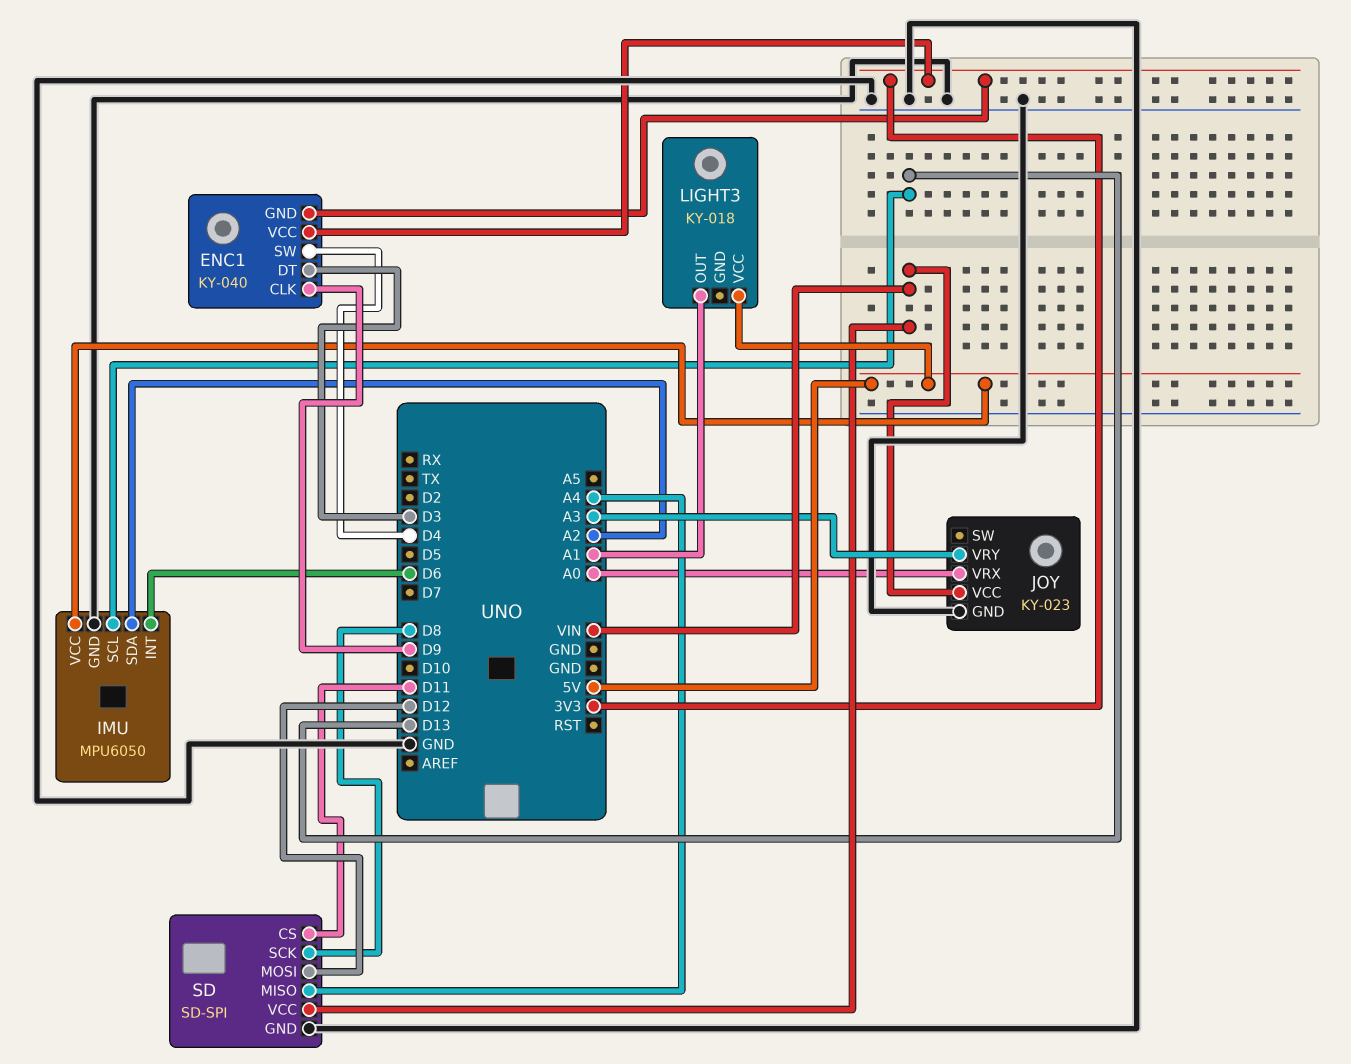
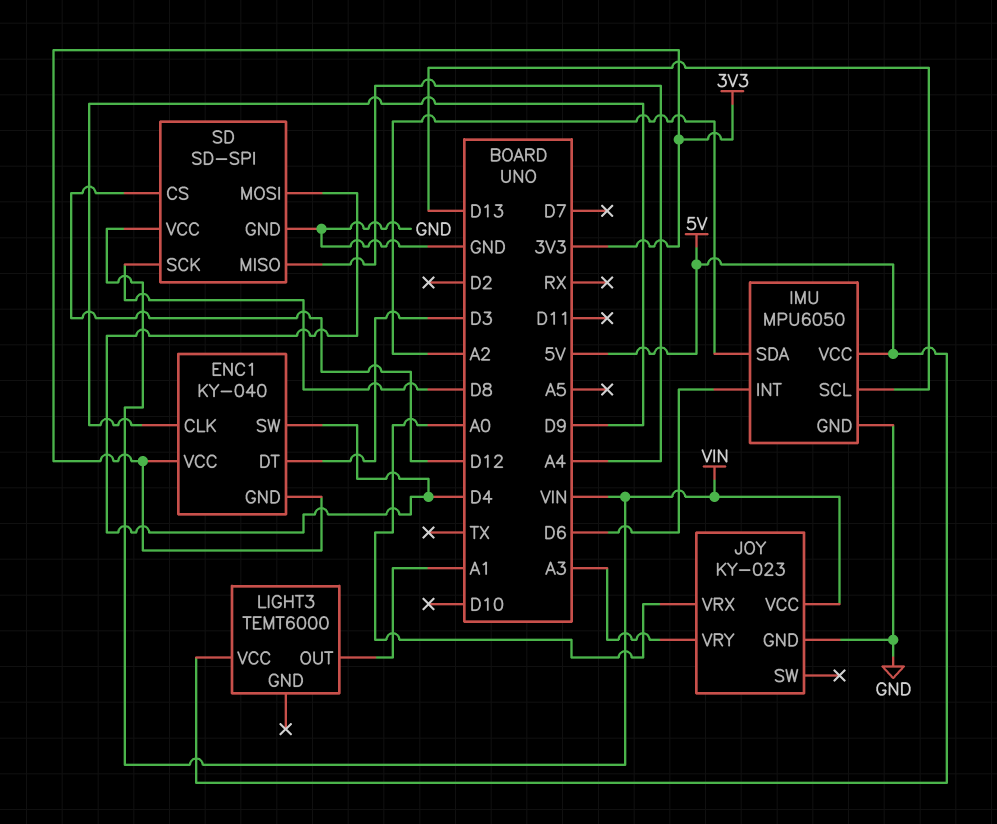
LIGHT3: KY-018 -> TEMT6000
SD pin CS: D11 -> D12
SD pin MOSI: D12 -> D4

